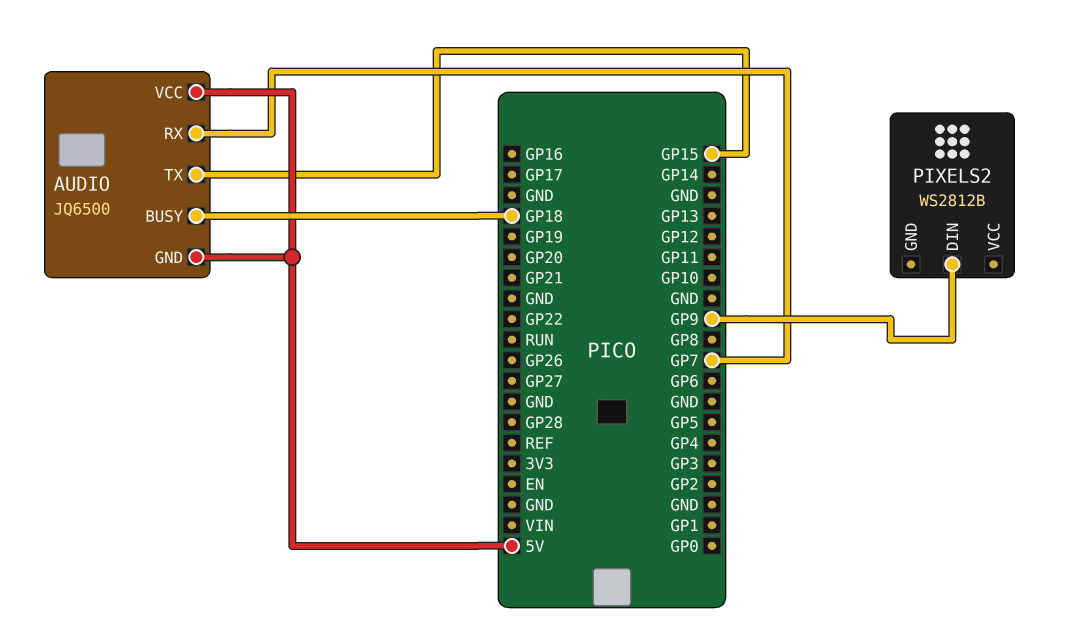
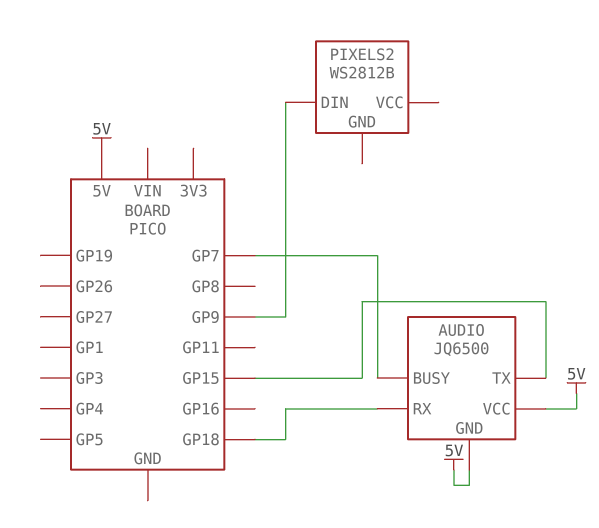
AUDIO pin BUSY: GP18 -> GP7
AUDIO pin RX: GP7 -> GP18

